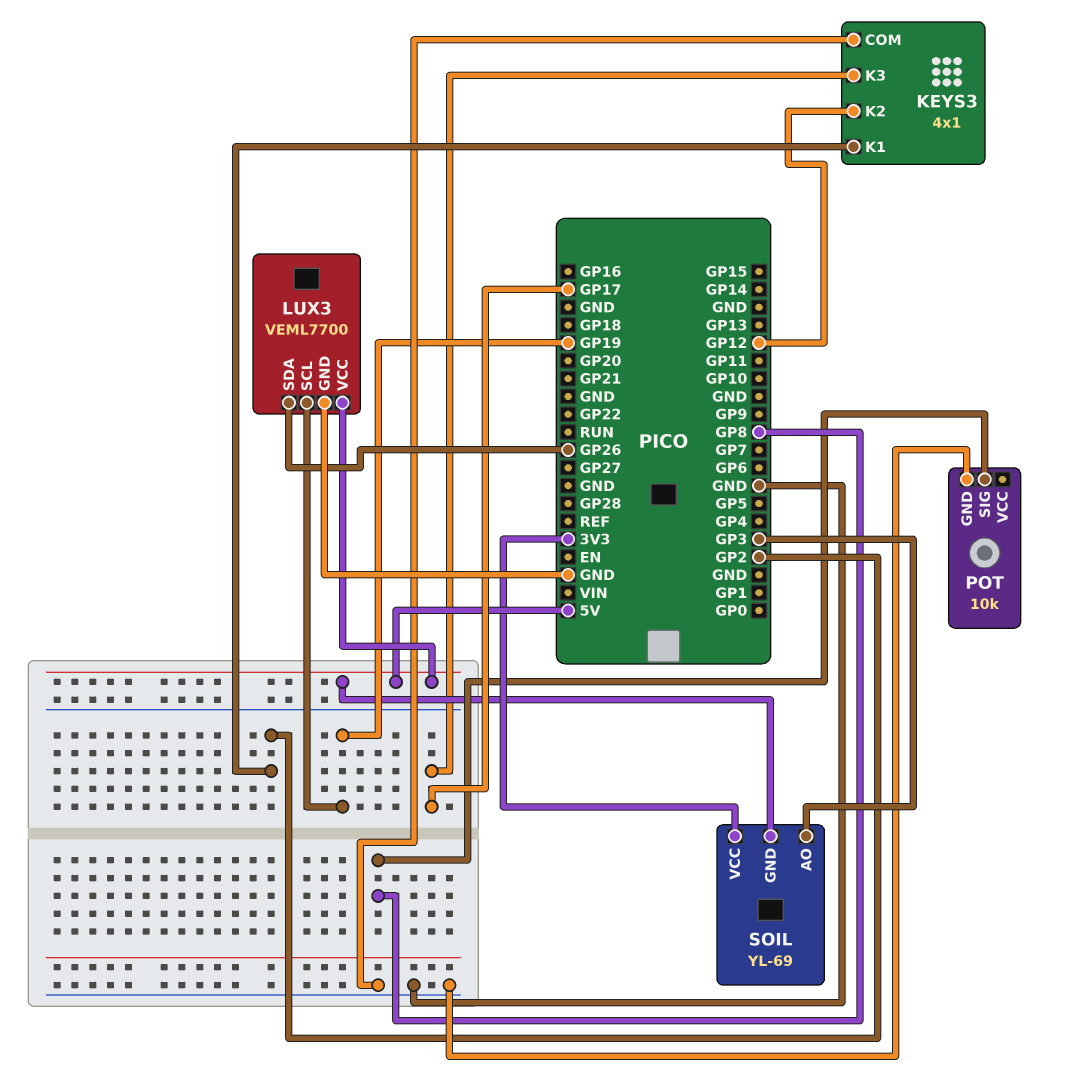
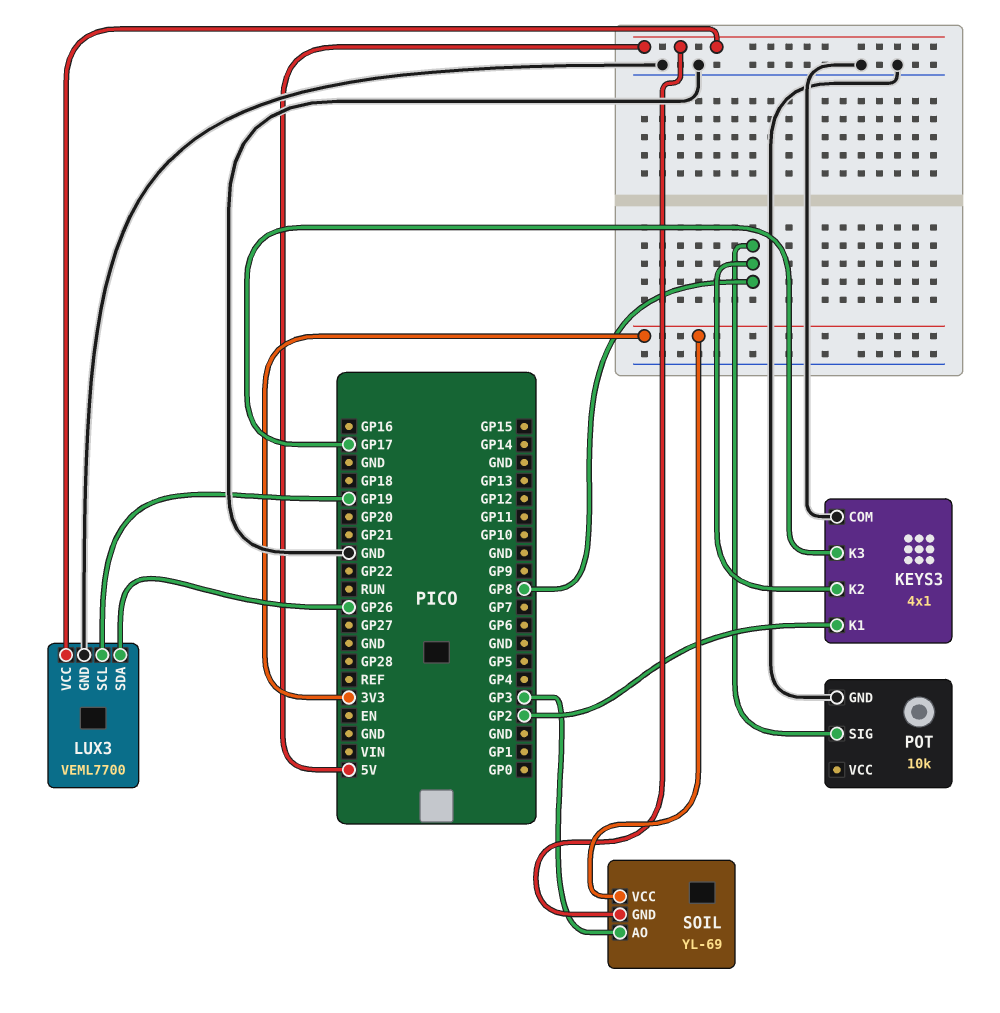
KEYS3 pin K2: GP12 -> GP8

